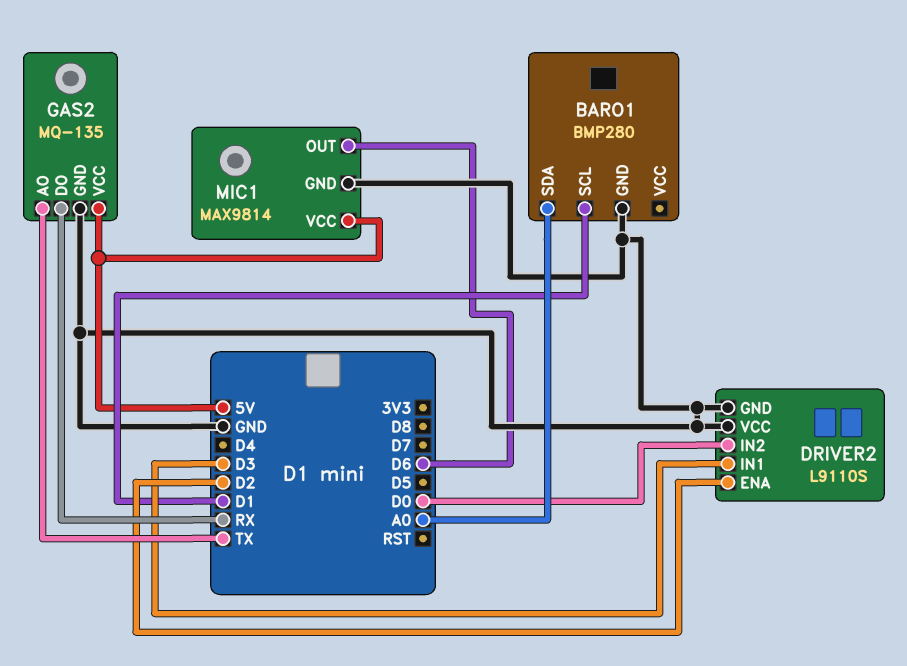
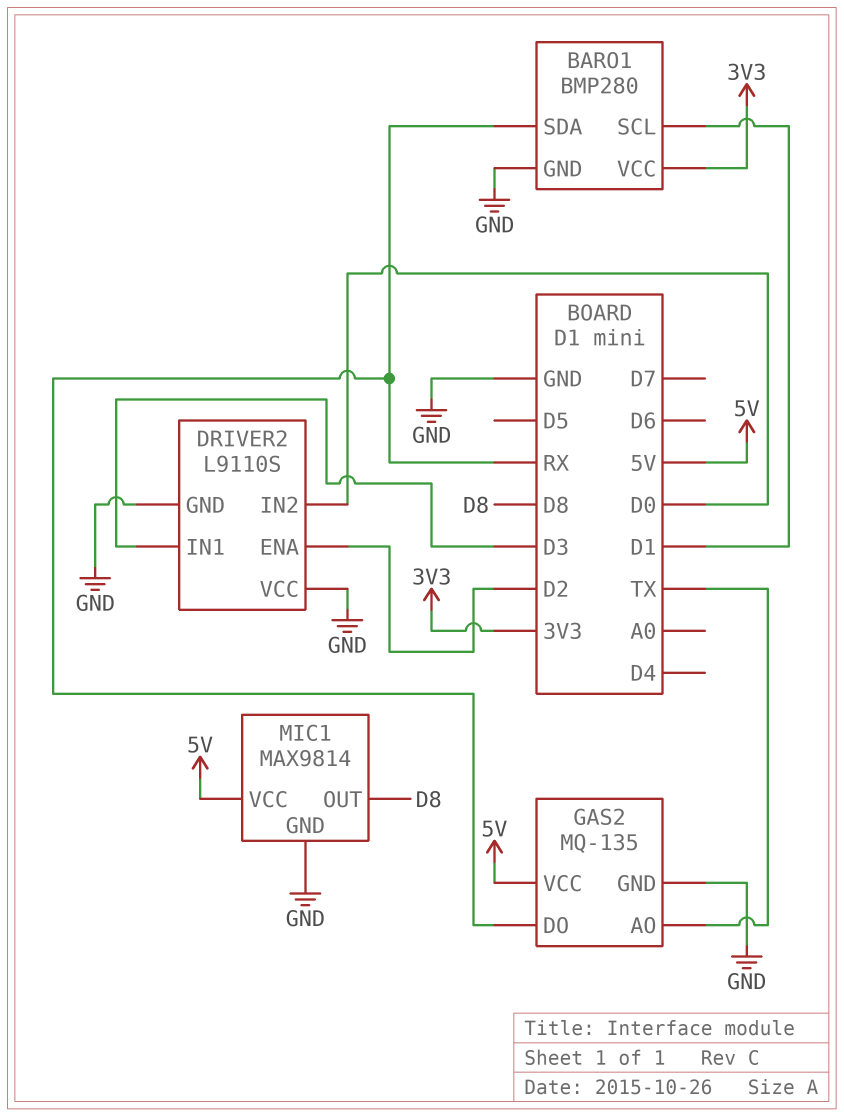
BARO1 pin SDA: A0 -> RX
BARO1 pin VCC: none -> 3V3
MIC1 pin OUT: D6 -> D8

